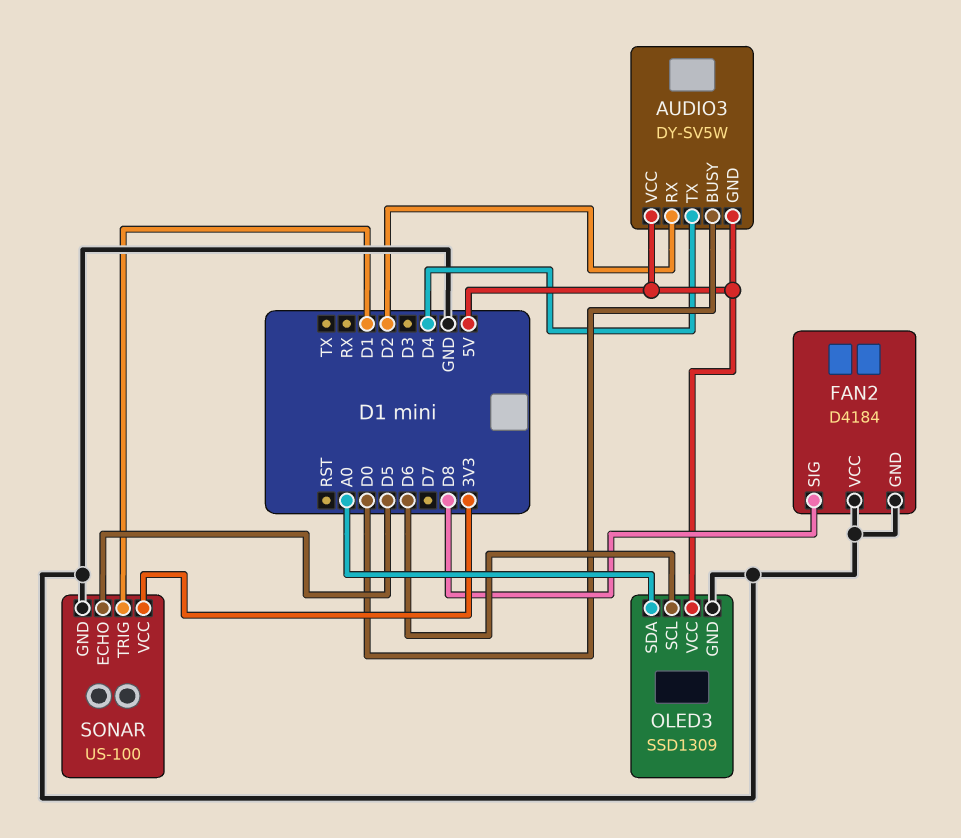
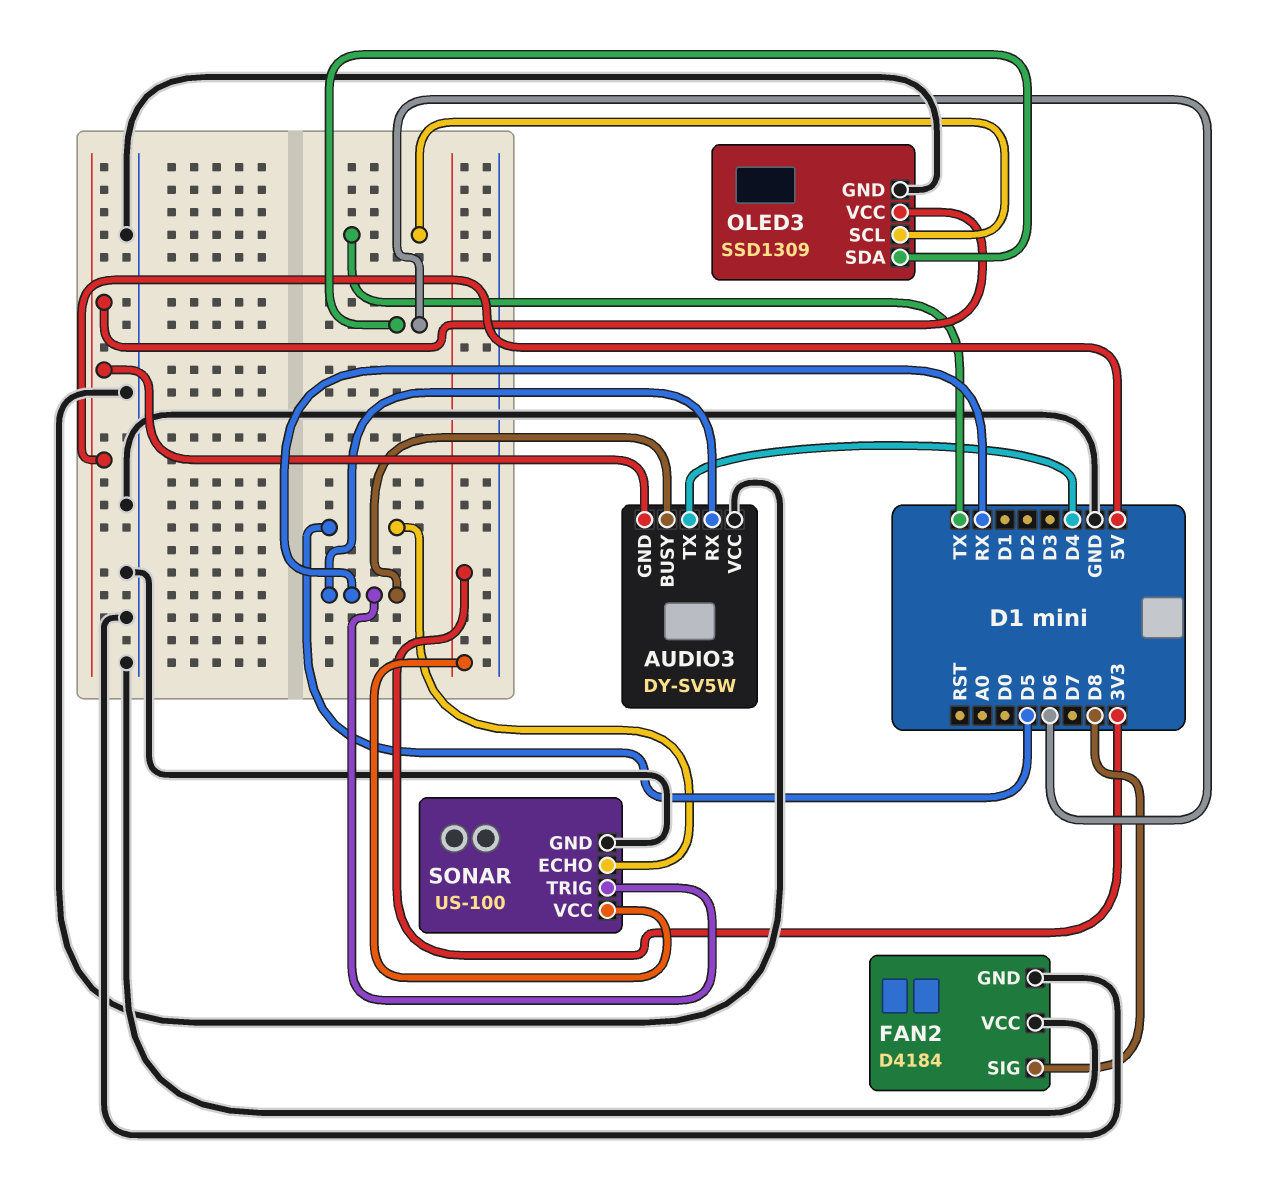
AUDIO3 pin BUSY: D0 -> RX
AUDIO3 pin RX: D2 -> RX
AUDIO3 pin VCC: 5V -> GND
OLED3 pin SCL: D6 -> TX
OLED3 pin SDA: A0 -> D6
SONAR pin TRIG: D1 -> RX

